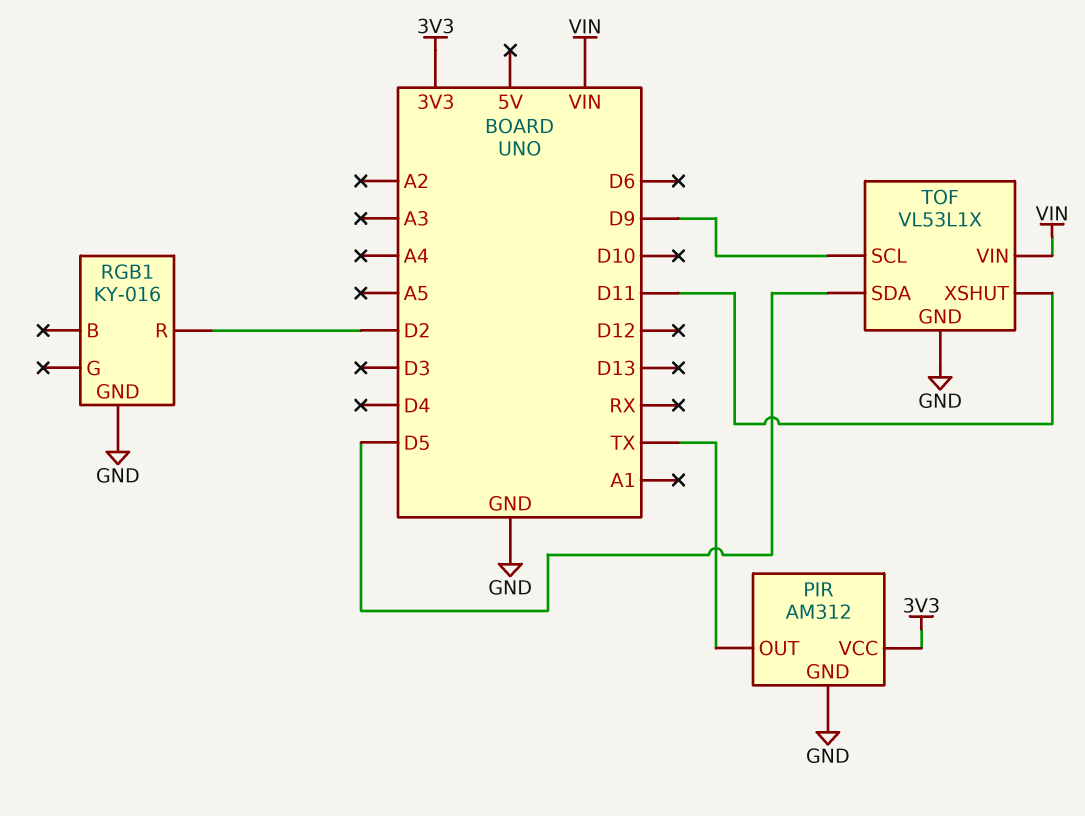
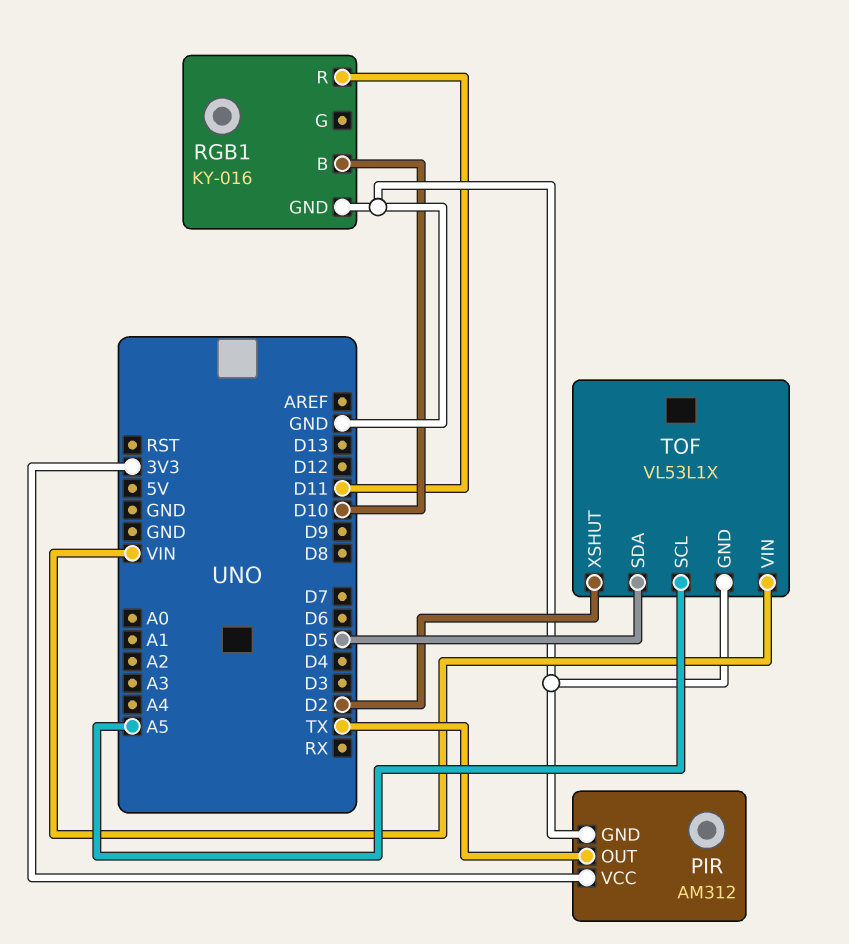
RGB1 pin B: none -> D10
RGB1 pin R: D2 -> D11
TOF pin SCL: D9 -> A5
TOF pin XSHUT: D11 -> D2

